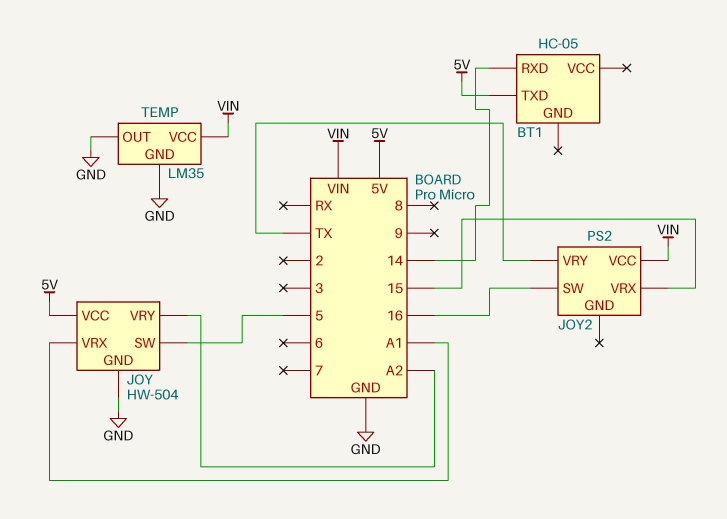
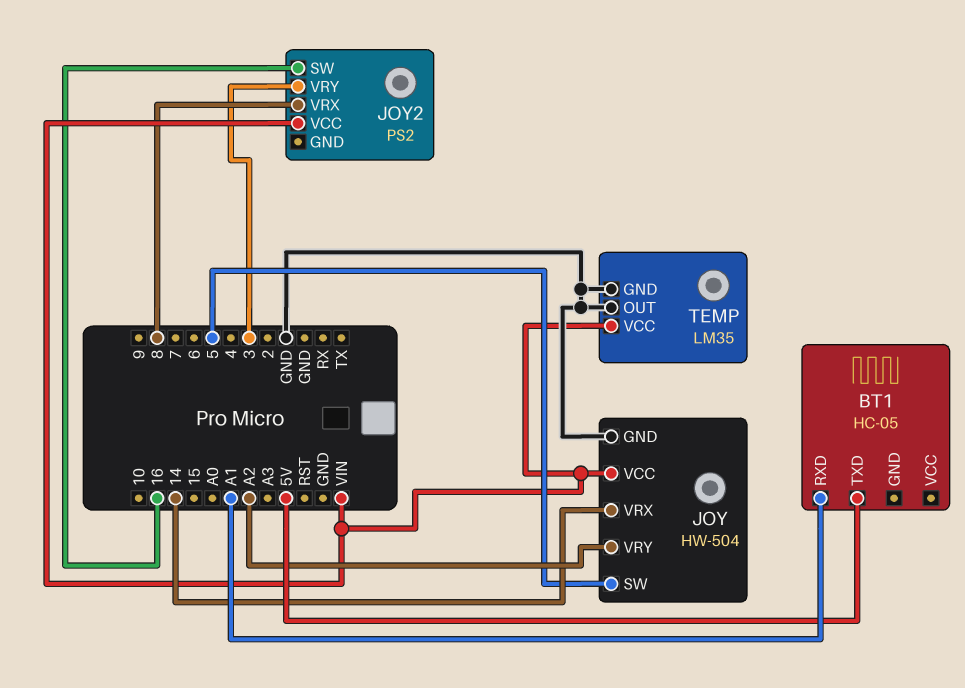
BT1 pin RXD: 14 -> A1
JOY pin VCC: 5V -> VIN
JOY pin VRX: A1 -> 14
JOY2 pin VRX: 15 -> 8
JOY2 pin VRY: TX -> 3

